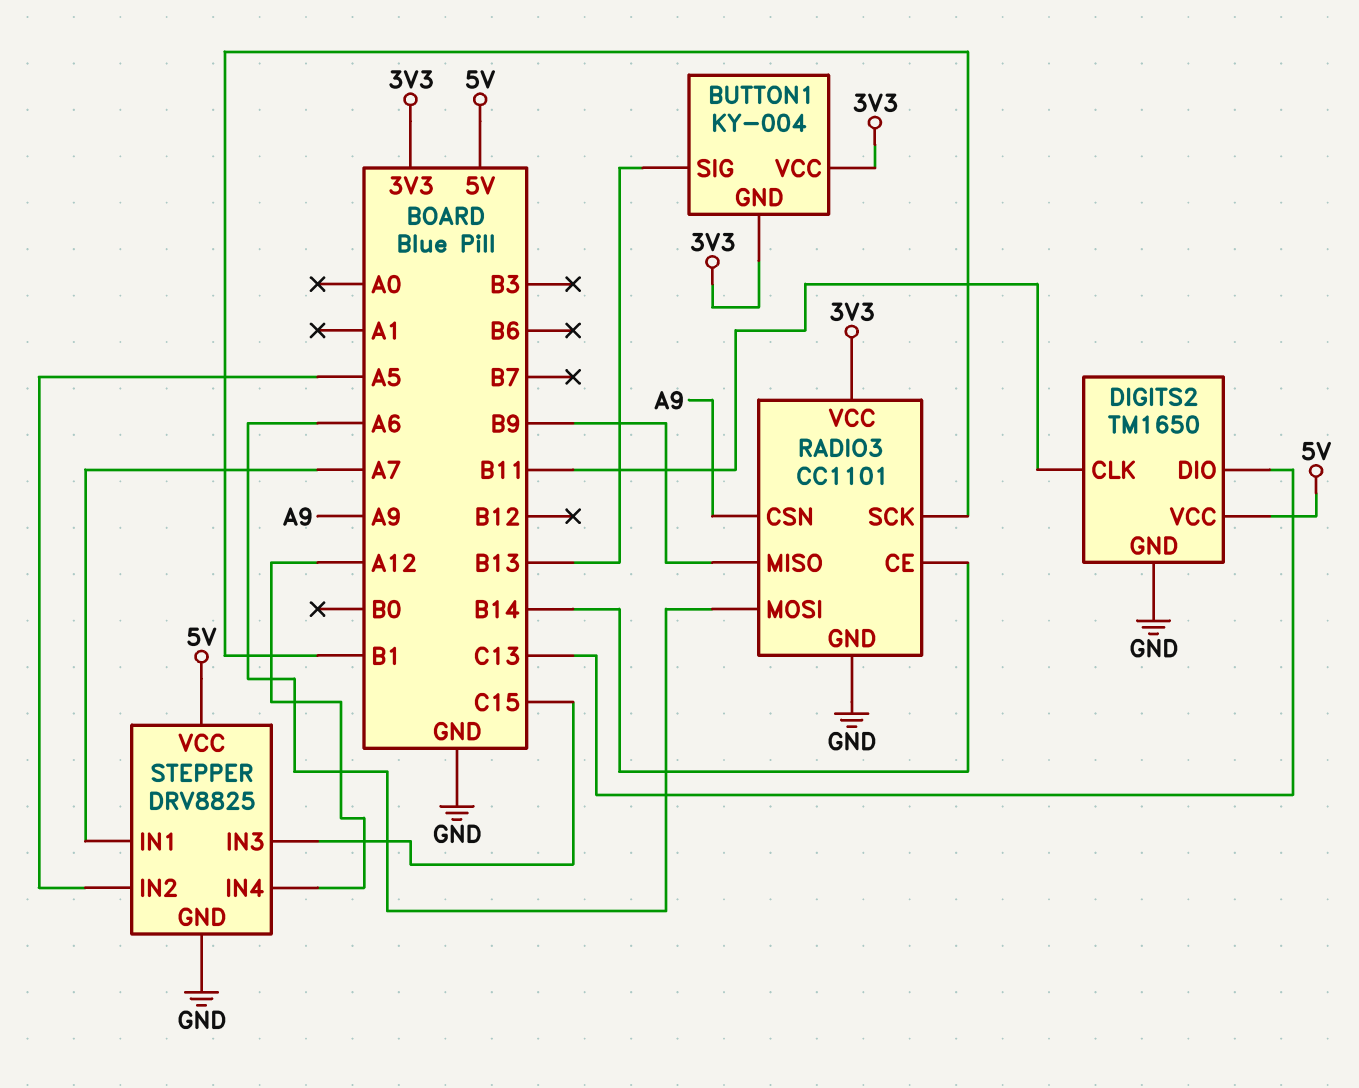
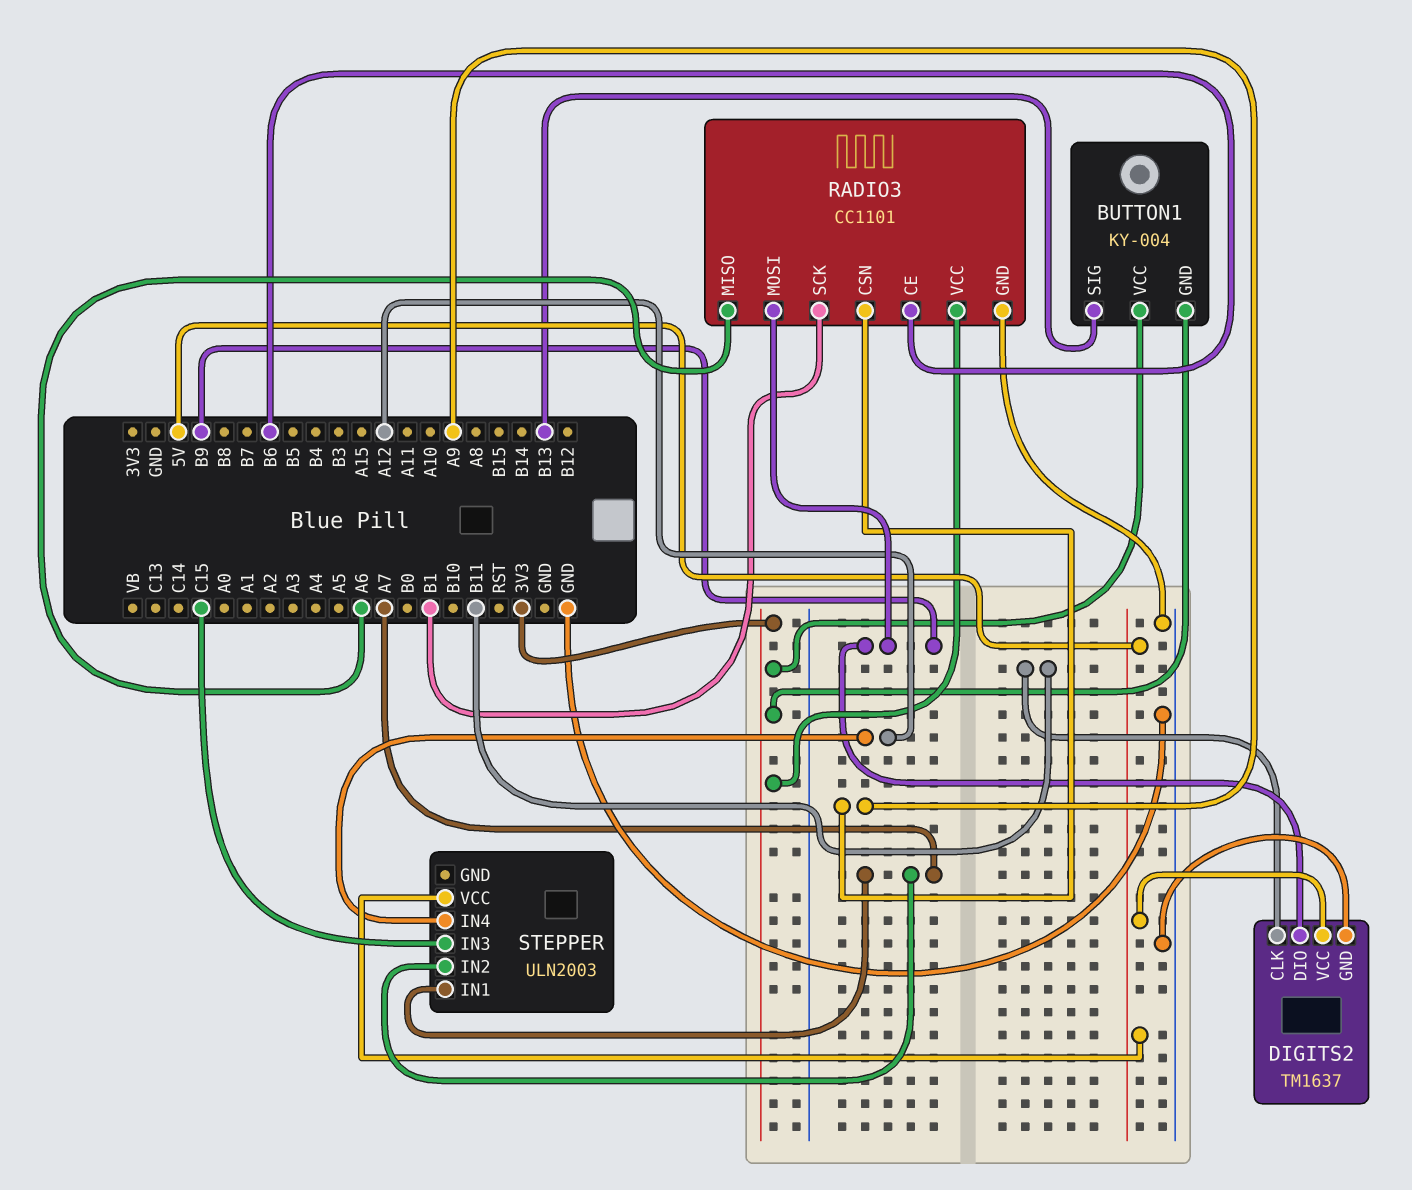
DIGITS2: TM1650 -> TM1637
DIGITS2 pin DIO: C13 -> B9
RADIO3 pin CE: B14 -> B6
RADIO3 pin MISO: B9 -> A6
RADIO3 pin MOSI: A6 -> B9
STEPPER: DRV8825 -> ULN2003
STEPPER pin GND: GND -> none
STEPPER pin IN2: A5 -> A7

